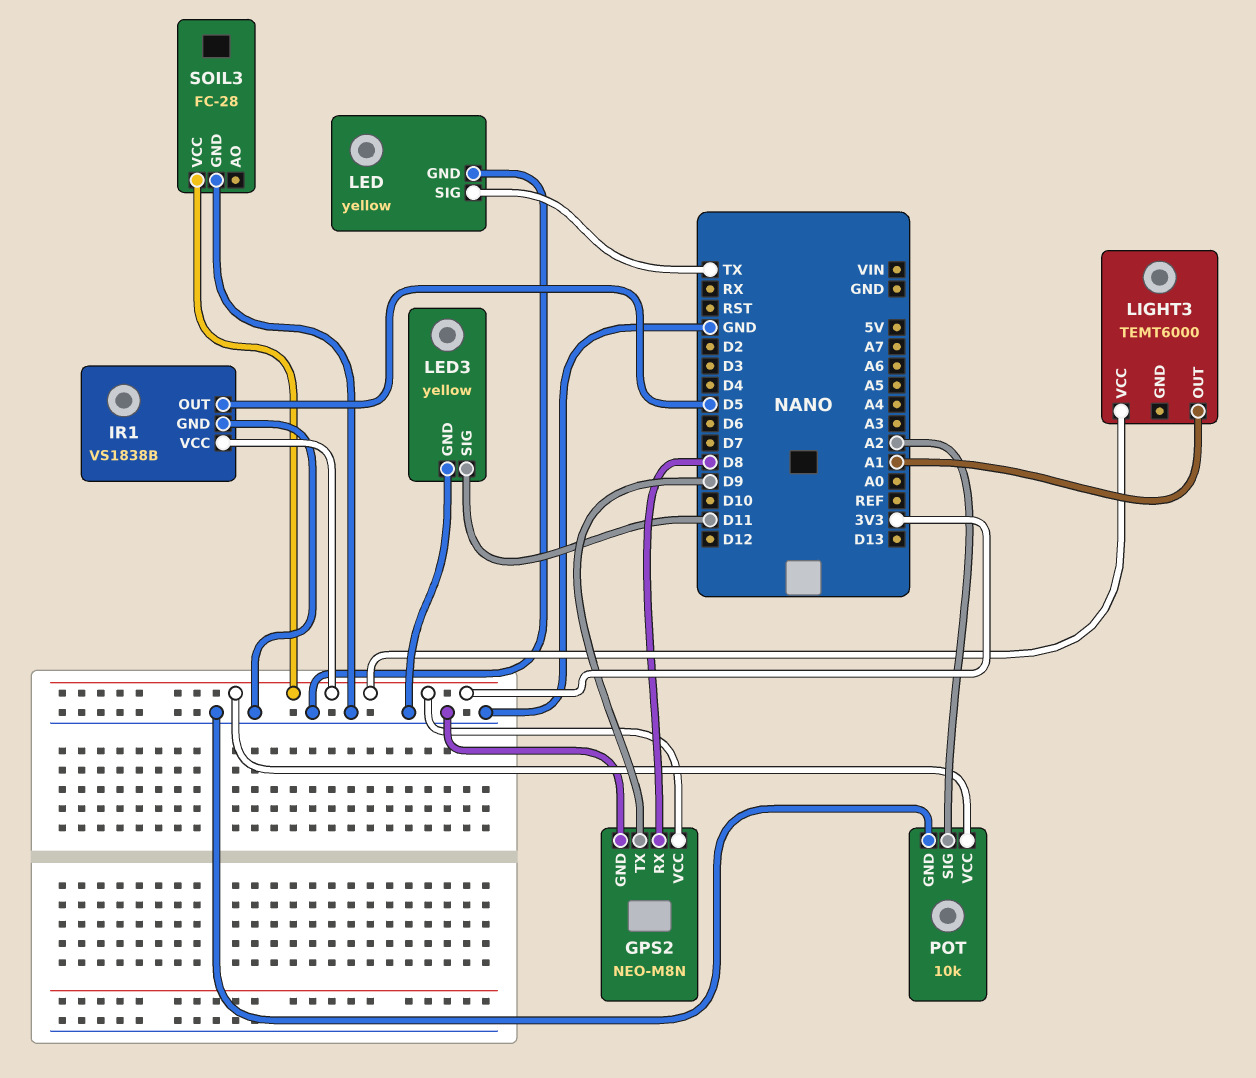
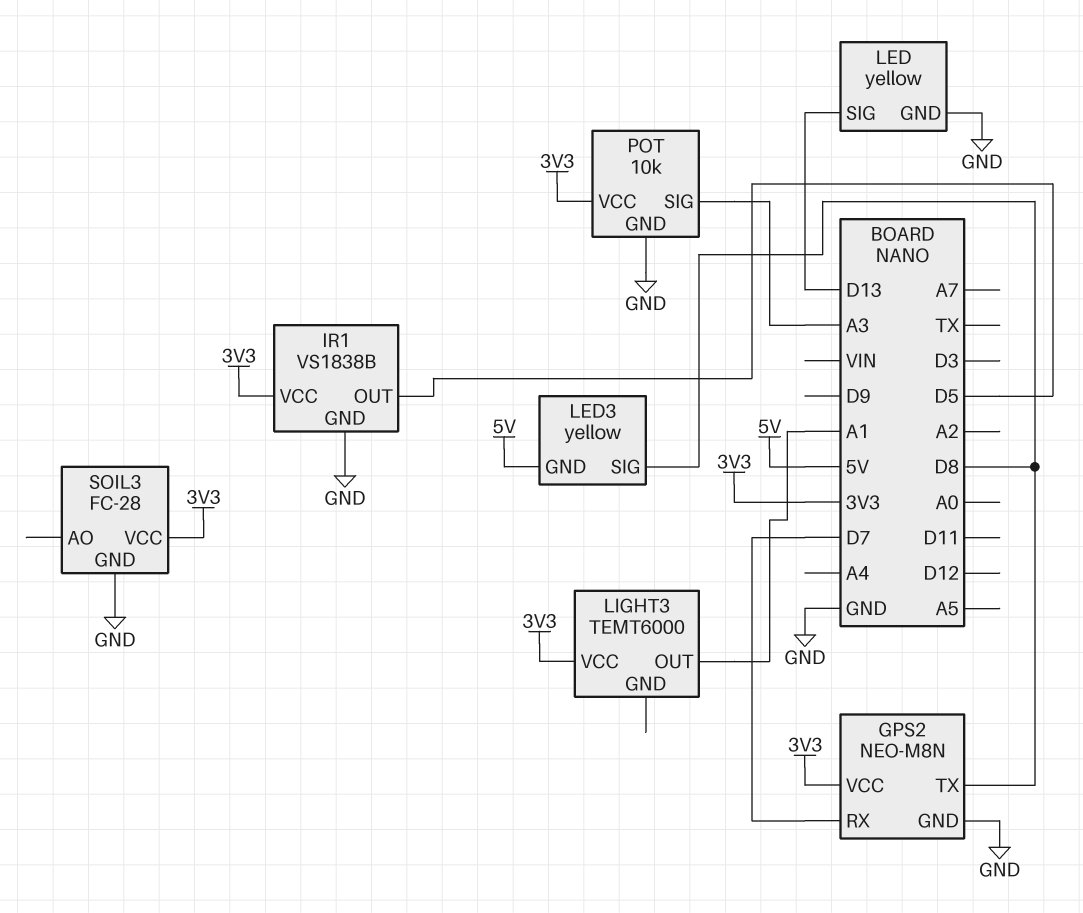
GPS2 pin RX: D8 -> D7
GPS2 pin TX: D9 -> D8
LED pin SIG: TX -> D13
LED3 pin GND: GND -> 5V
LED3 pin SIG: D11 -> D8
POT pin SIG: A2 -> A3

